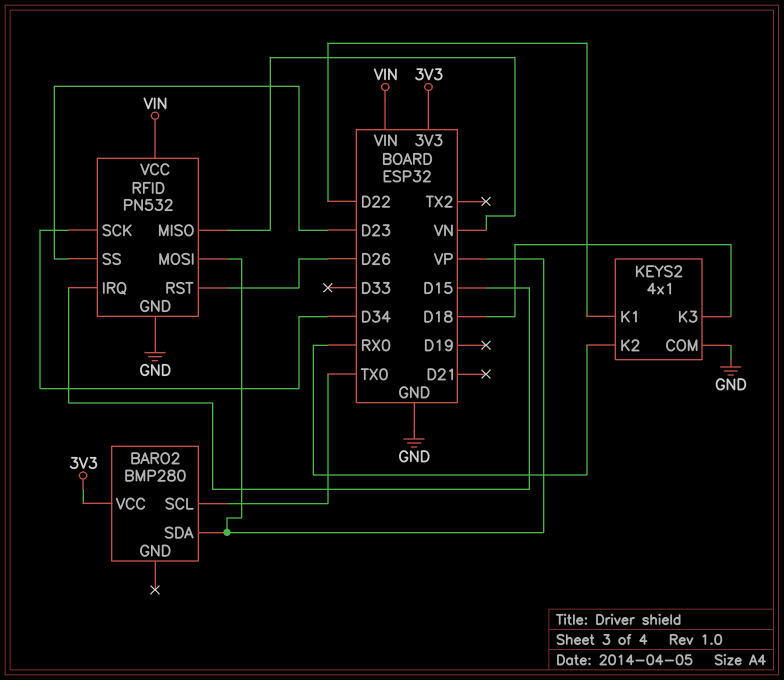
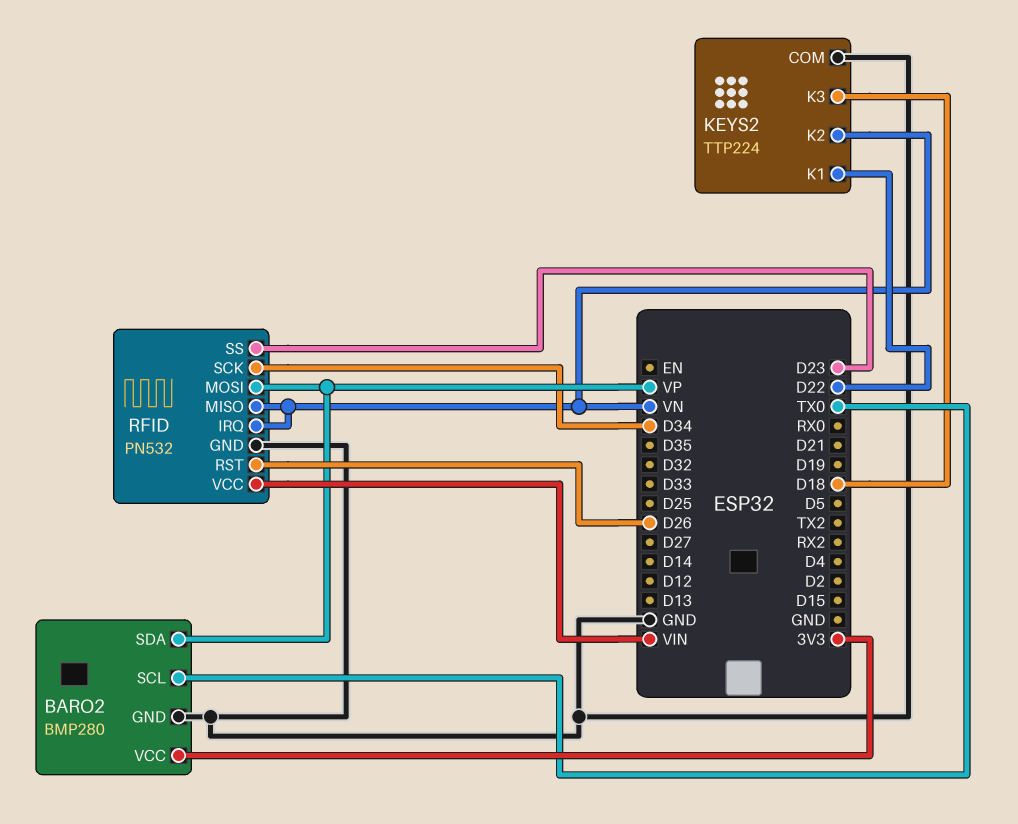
BARO2 pin GND: none -> GND
KEYS2: 4x1 -> TTP224
KEYS2 pin K2: RX0 -> VN
RFID pin IRQ: D15 -> VN

